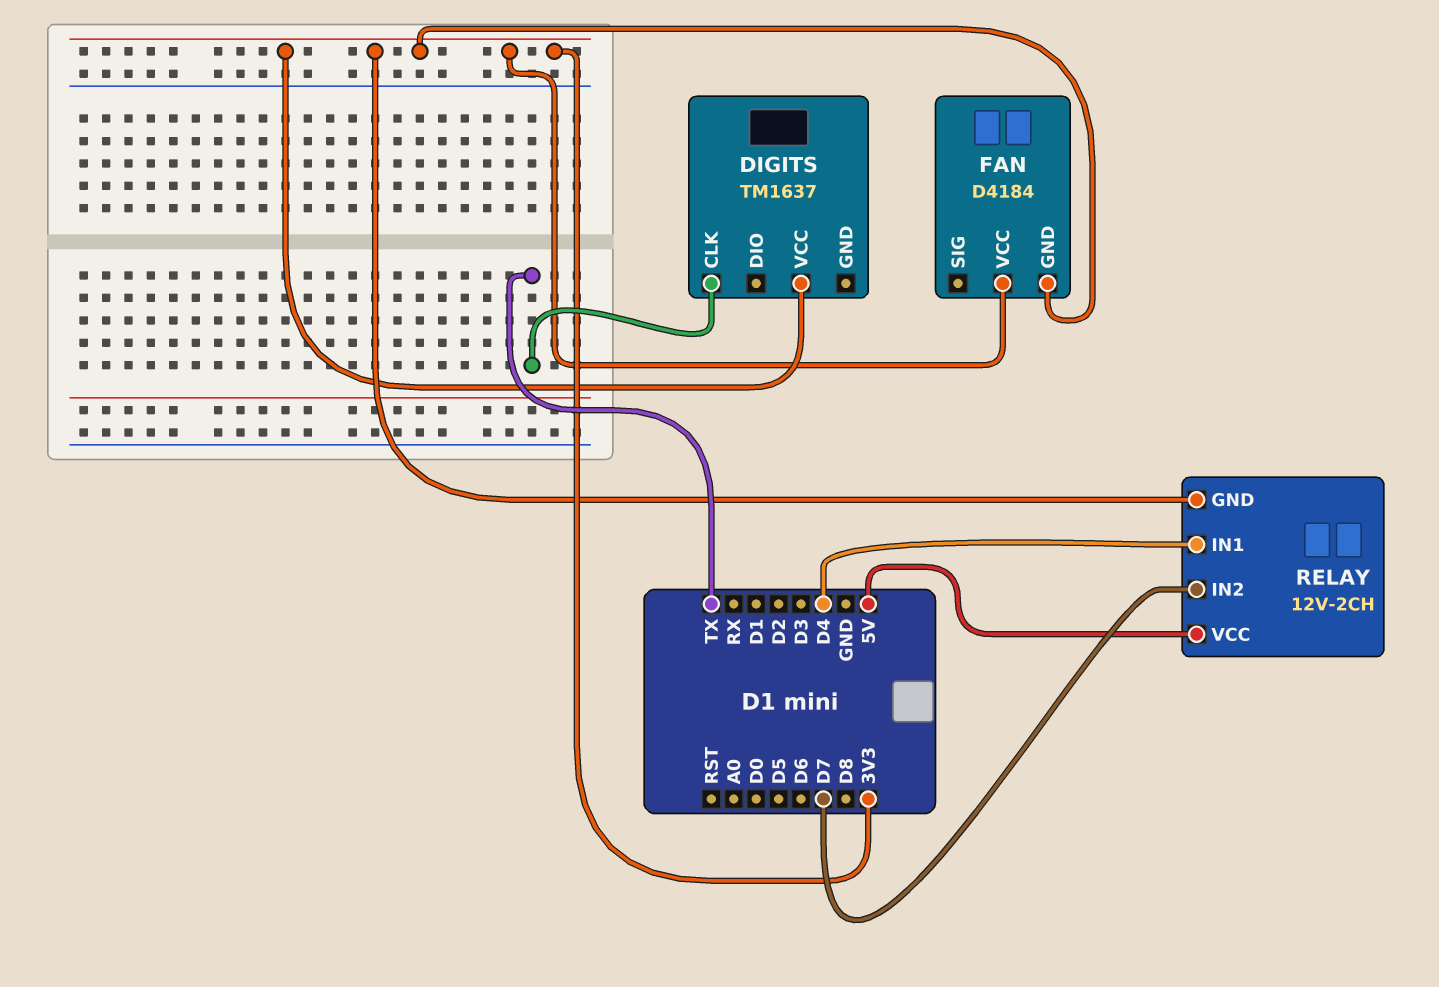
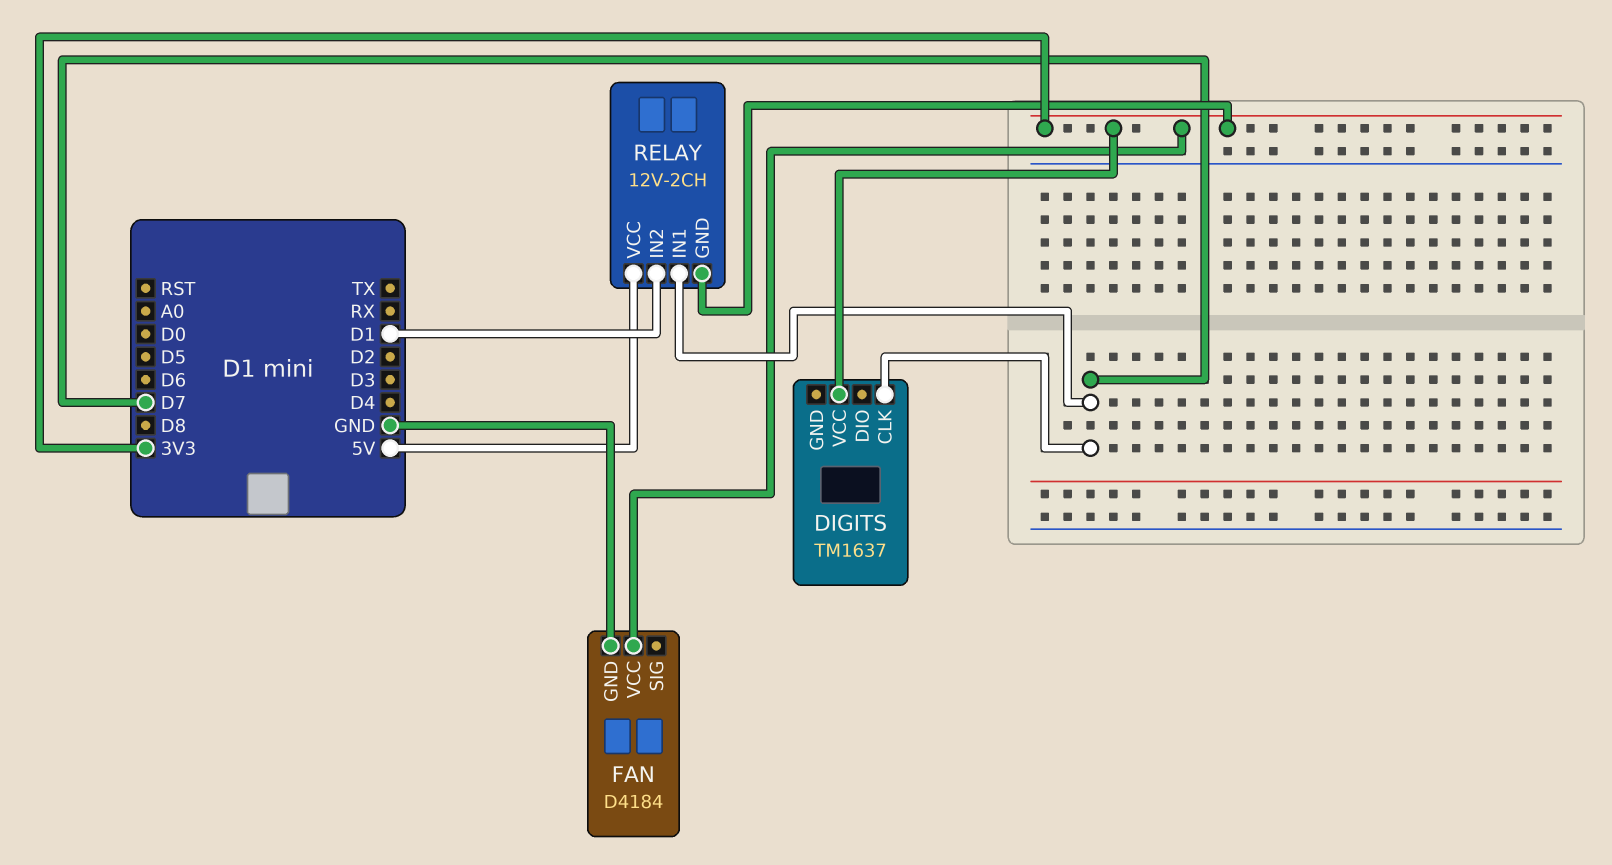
DIGITS pin CLK: TX -> D7
FAN pin GND: 3V3 -> GND
RELAY pin IN1: D4 -> D7
RELAY pin IN2: D7 -> D1

